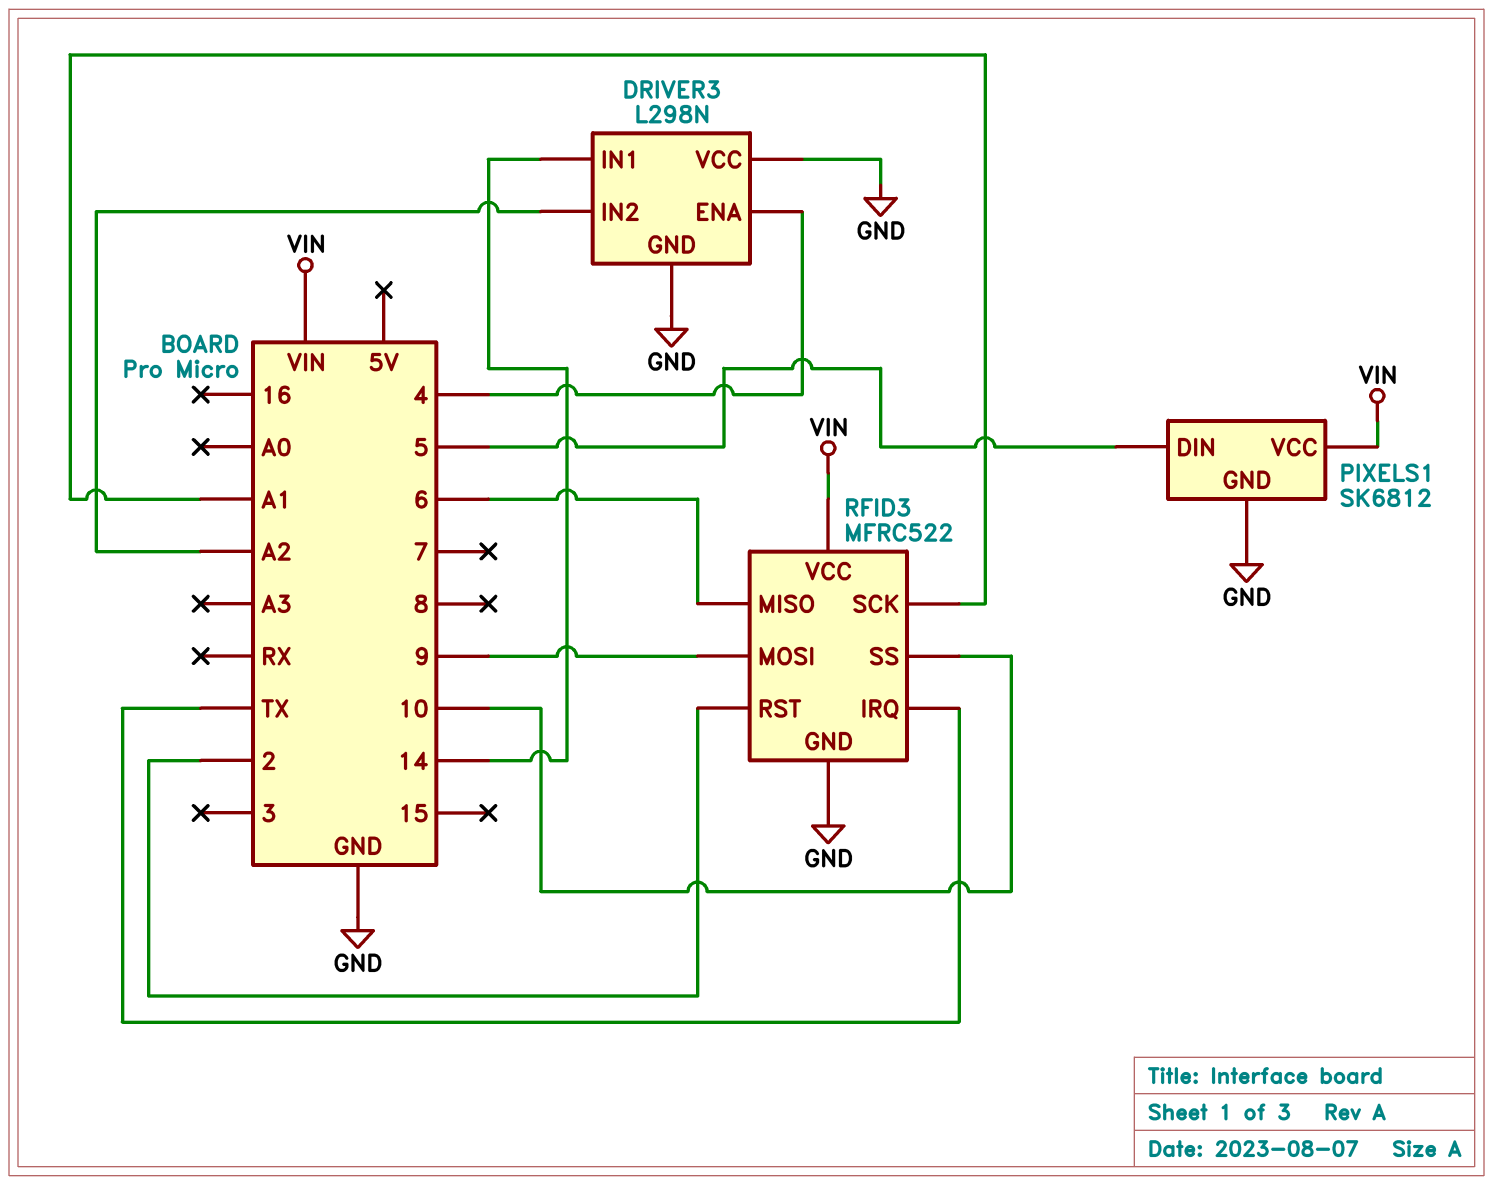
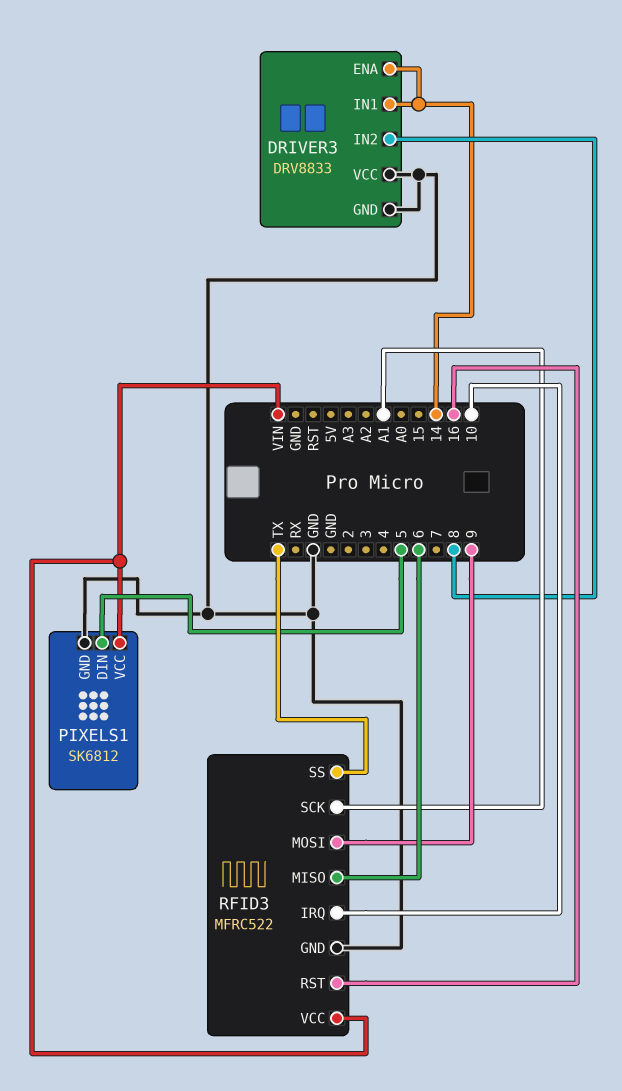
DRIVER3: L298N -> DRV8833
DRIVER3 pin ENA: 4 -> 14
DRIVER3 pin IN2: A2 -> 8
RFID3 pin IRQ: TX -> 10
RFID3 pin RST: 2 -> 16
RFID3 pin SS: 10 -> TX

